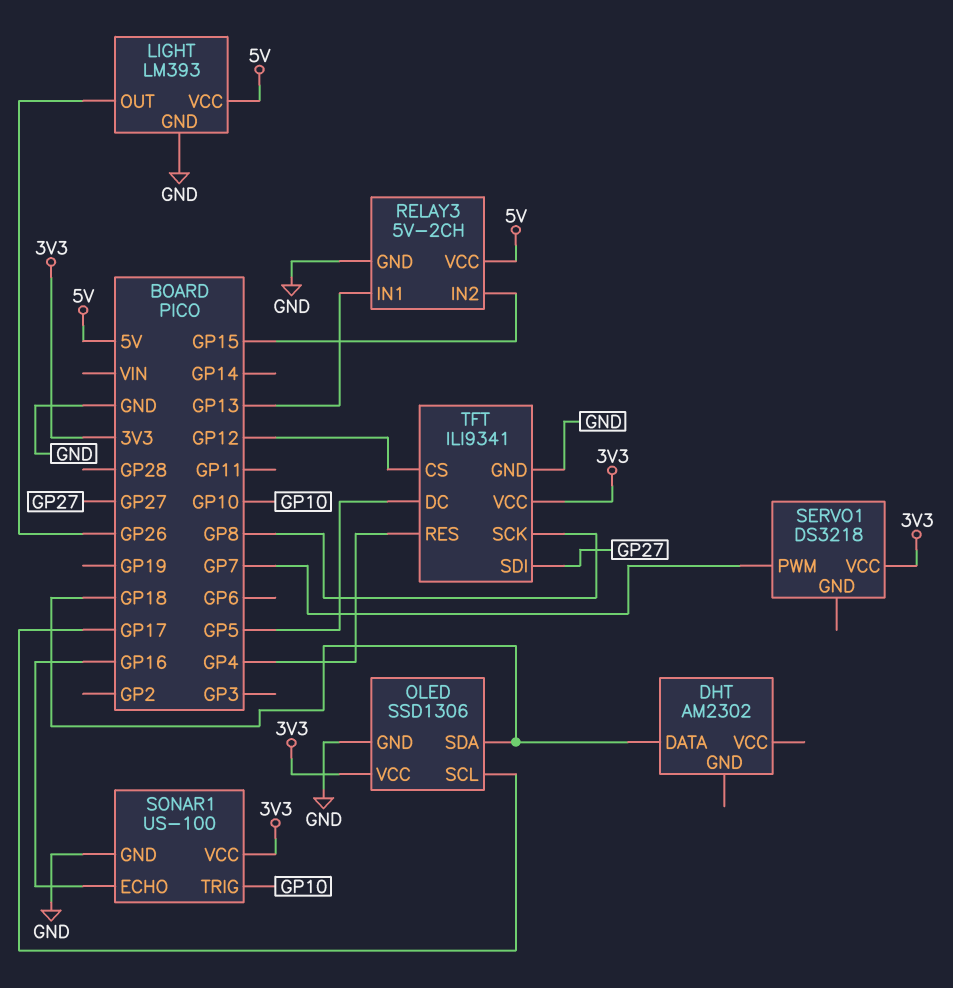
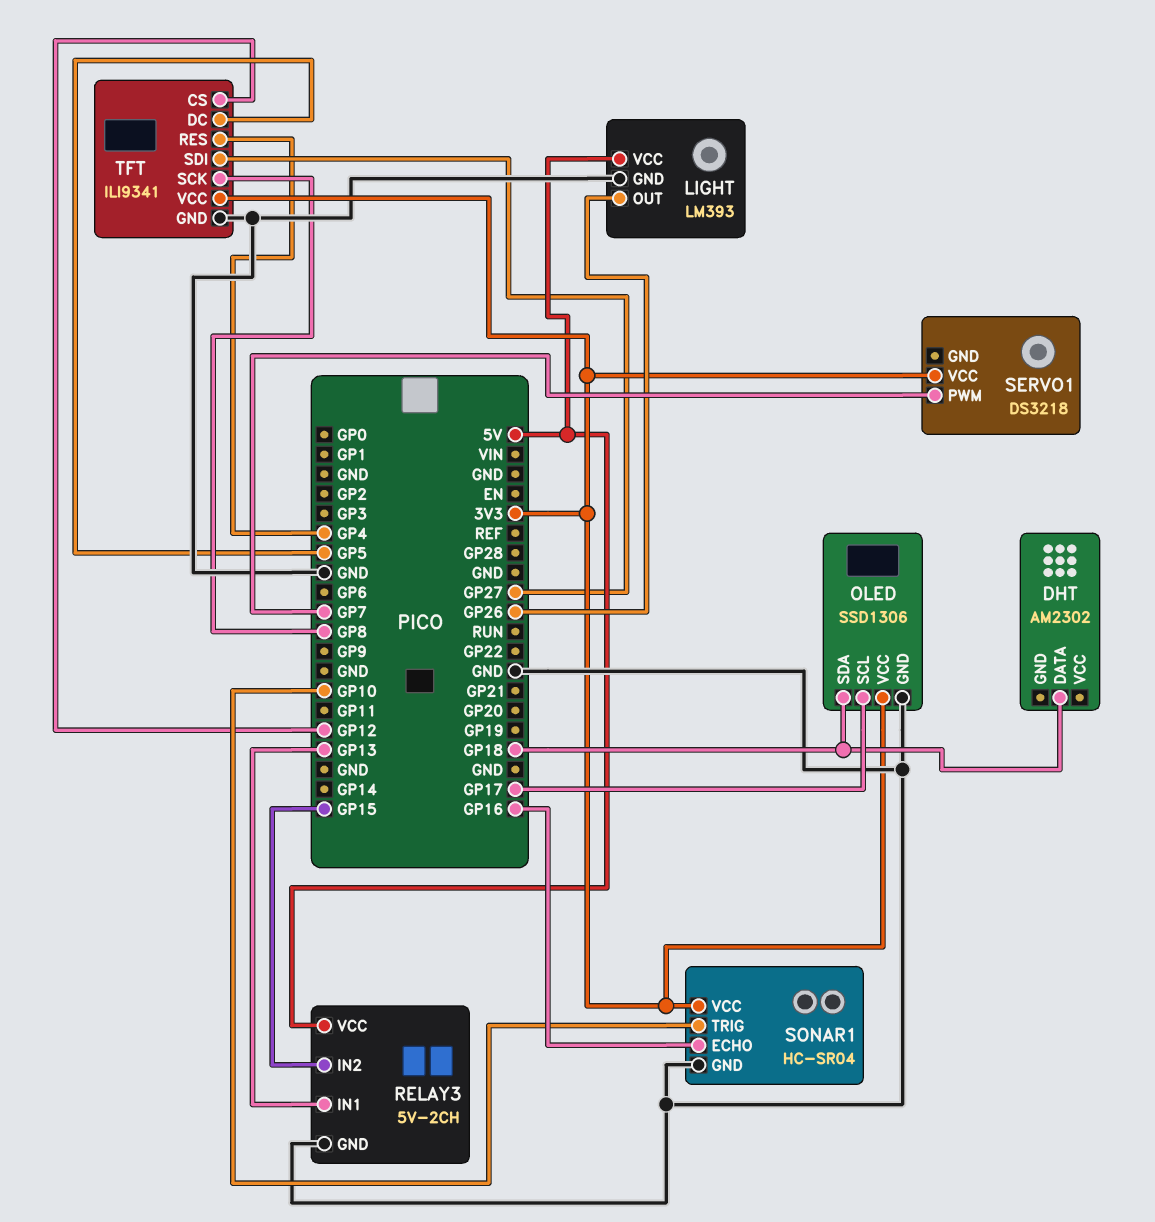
SONAR1: US-100 -> HC-SR04

